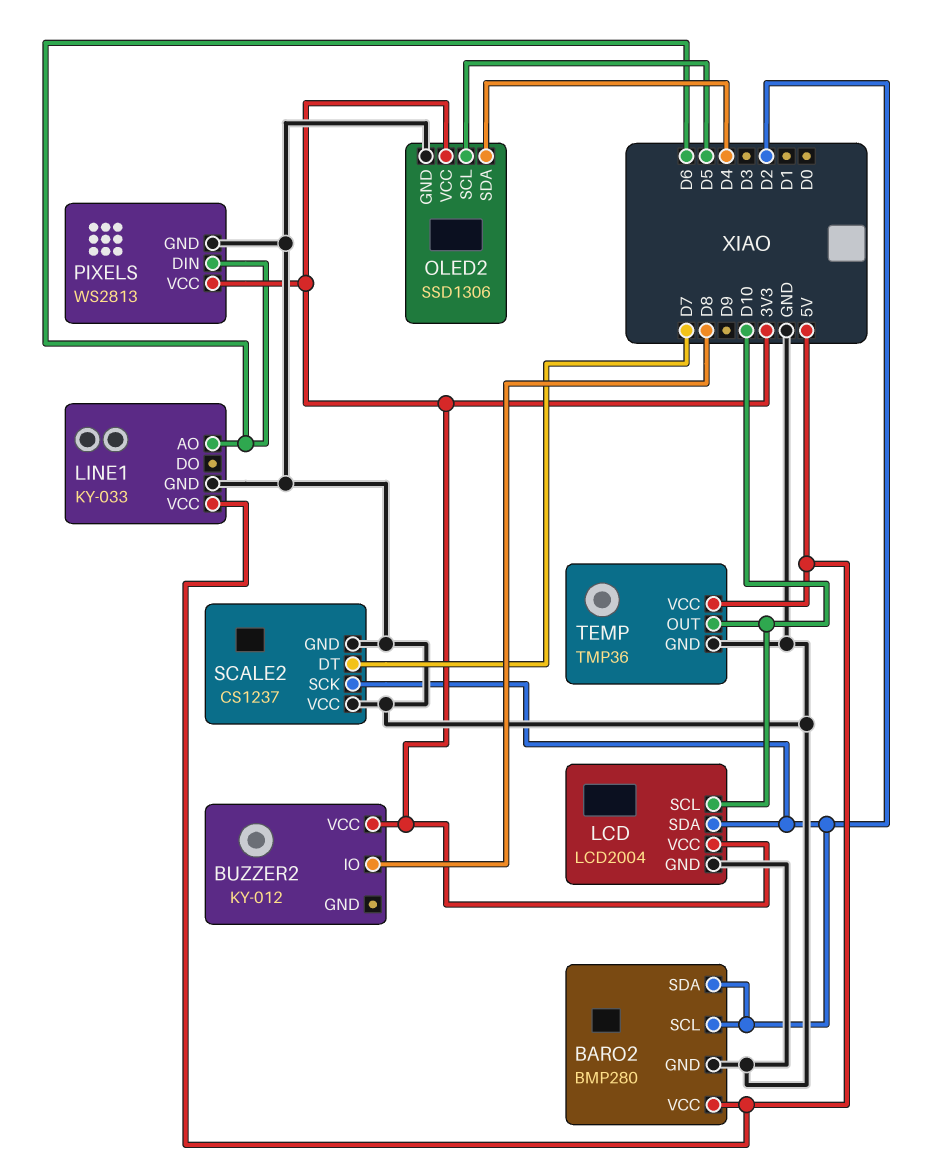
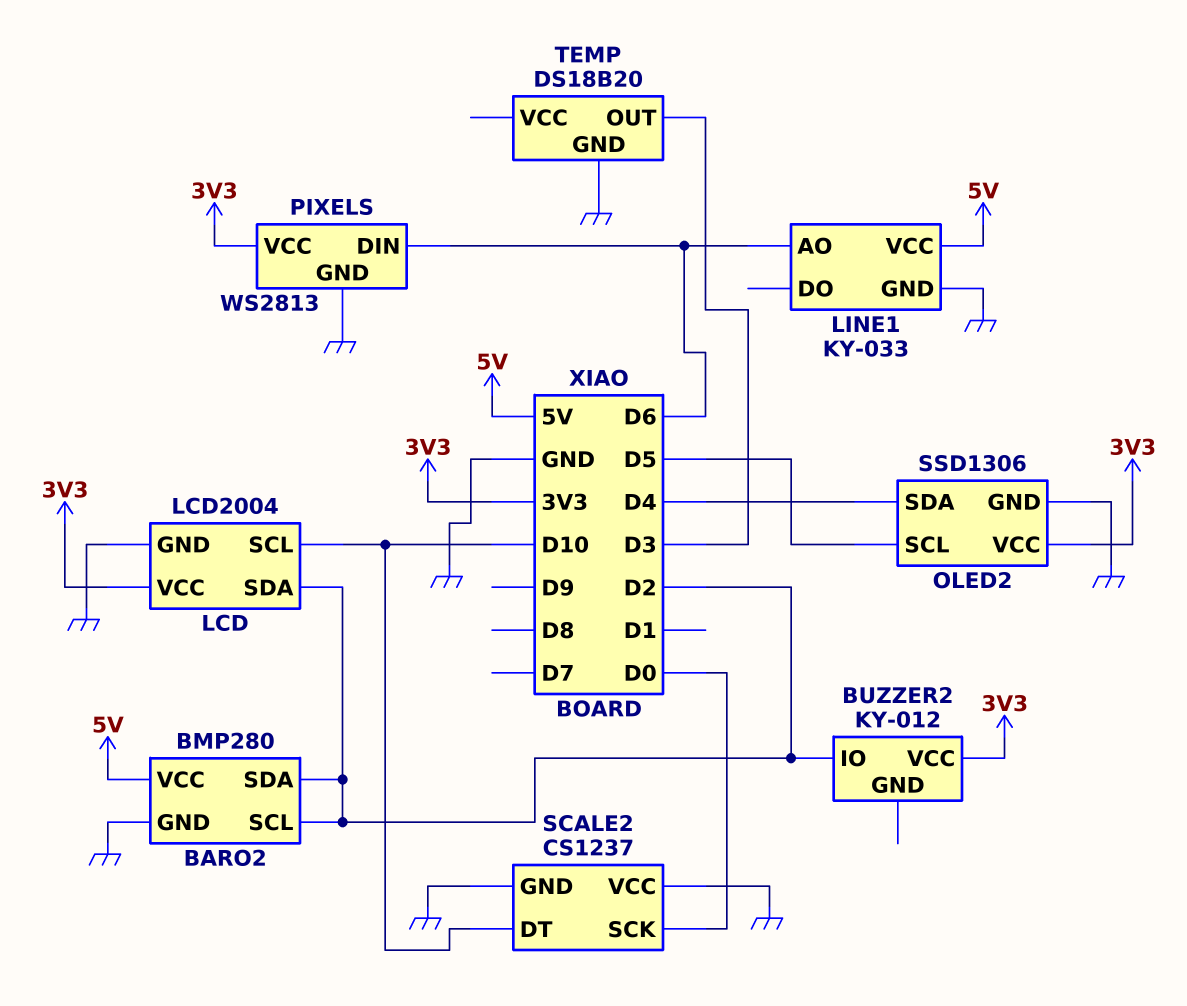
BUZZER2 pin IO: D8 -> D2
SCALE2 pin DT: D7 -> D10
SCALE2 pin SCK: D2 -> D0
TEMP: TMP36 -> DS18B20
TEMP pin OUT: D10 -> D3
TEMP pin VCC: 5V -> none

